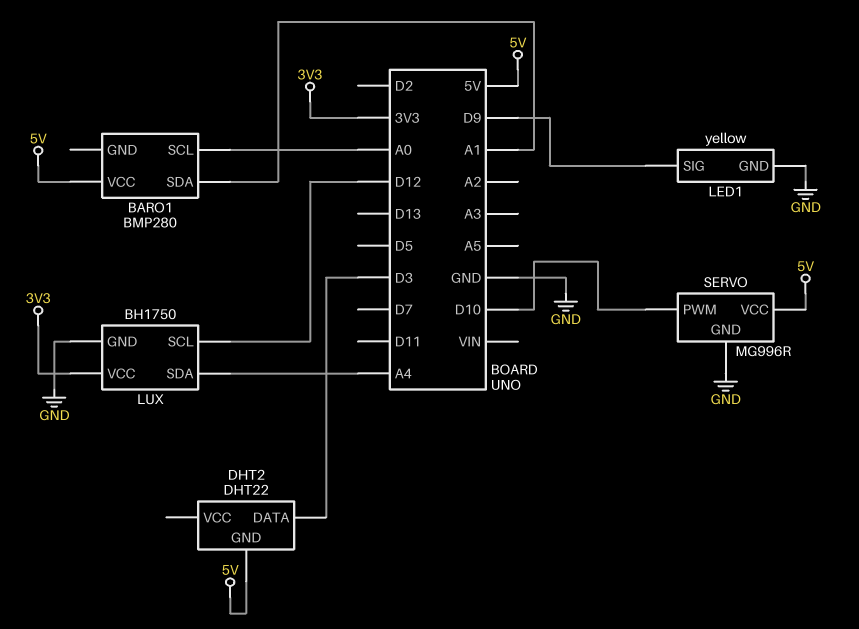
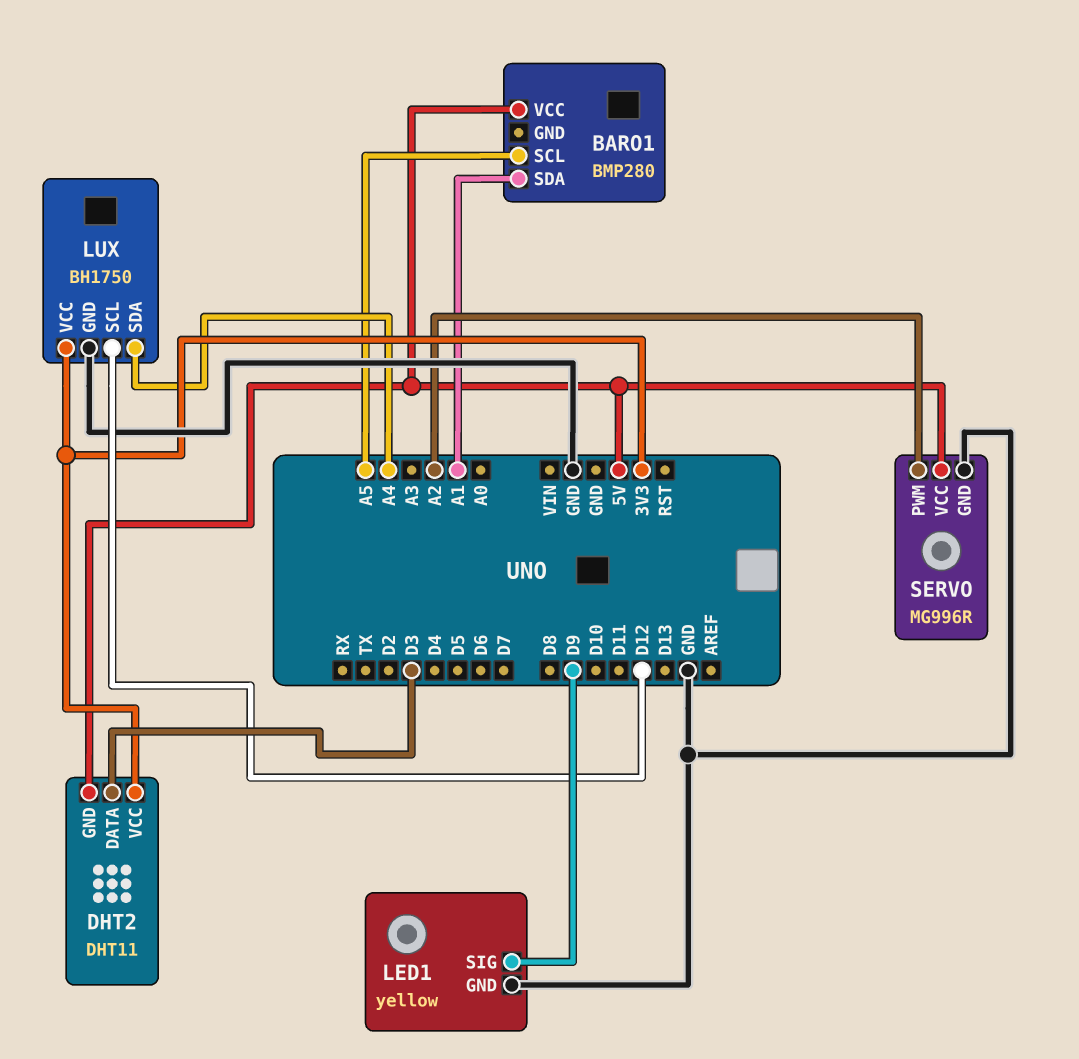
BARO1 pin SCL: A0 -> A5
DHT2: DHT22 -> DHT11
DHT2 pin VCC: none -> 3V3
SERVO pin PWM: D10 -> A2

